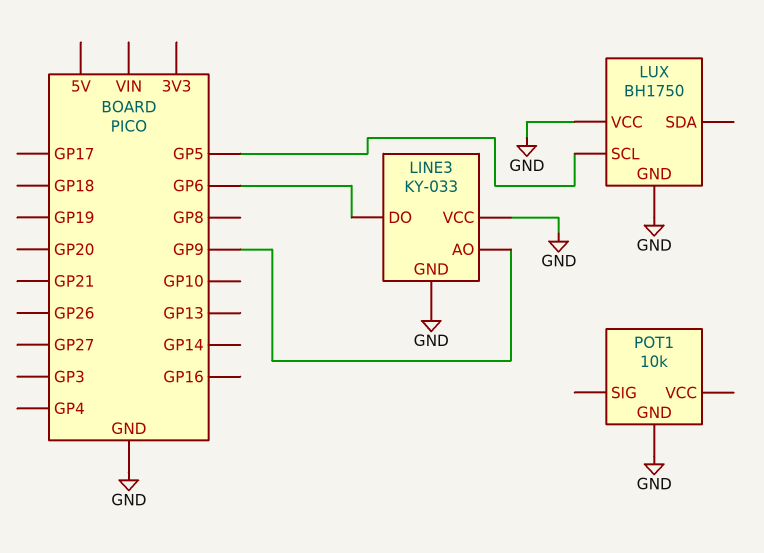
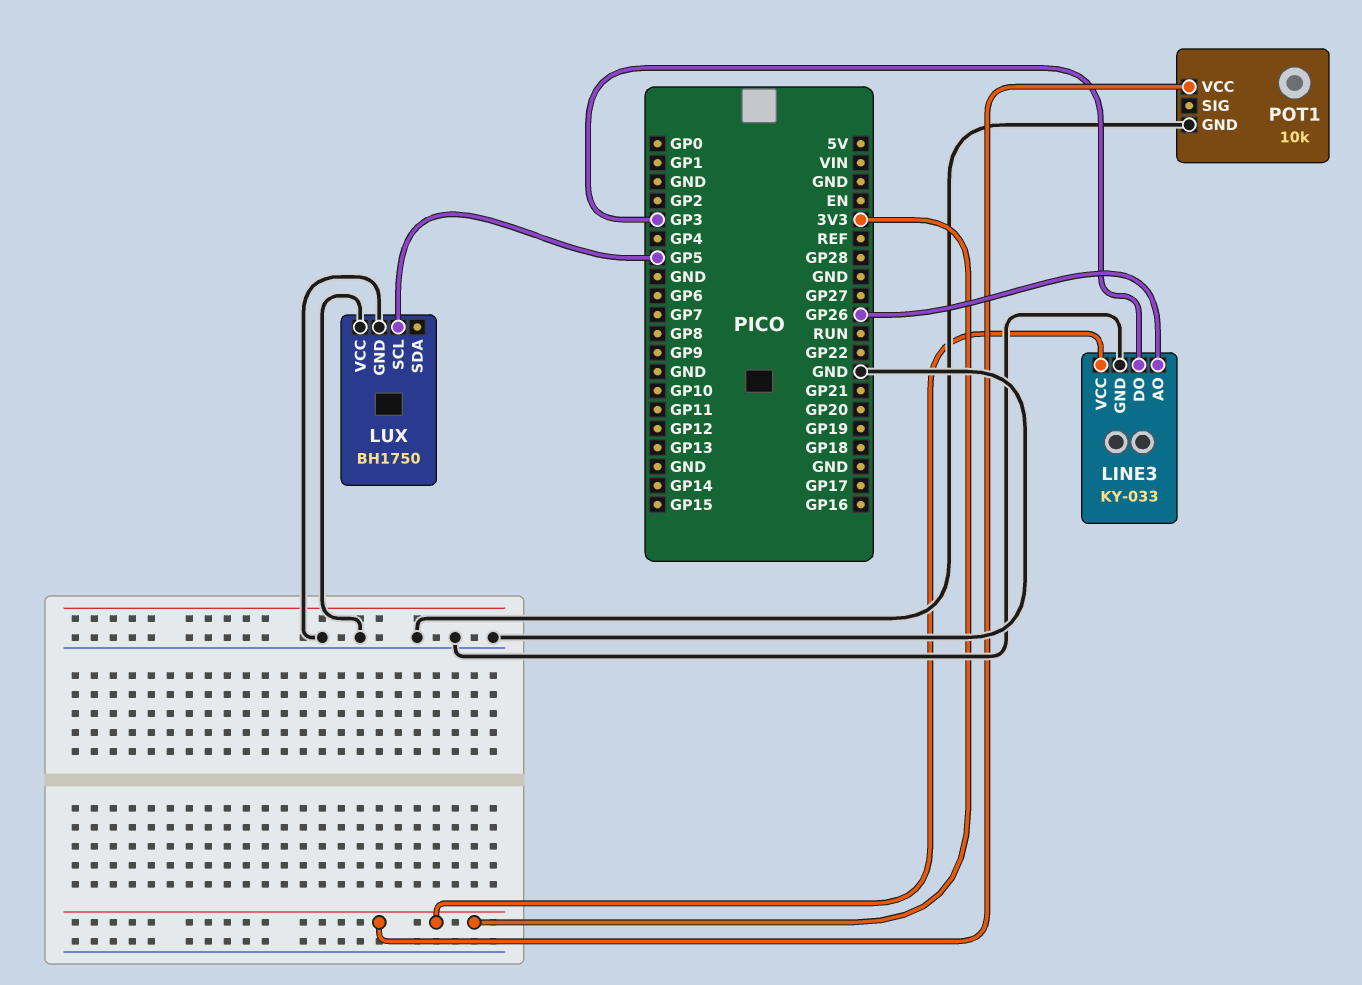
LINE3 pin AO: GP9 -> GP26
LINE3 pin DO: GP6 -> GP3
LINE3 pin VCC: GND -> 3V3
POT1 pin VCC: none -> 3V3

